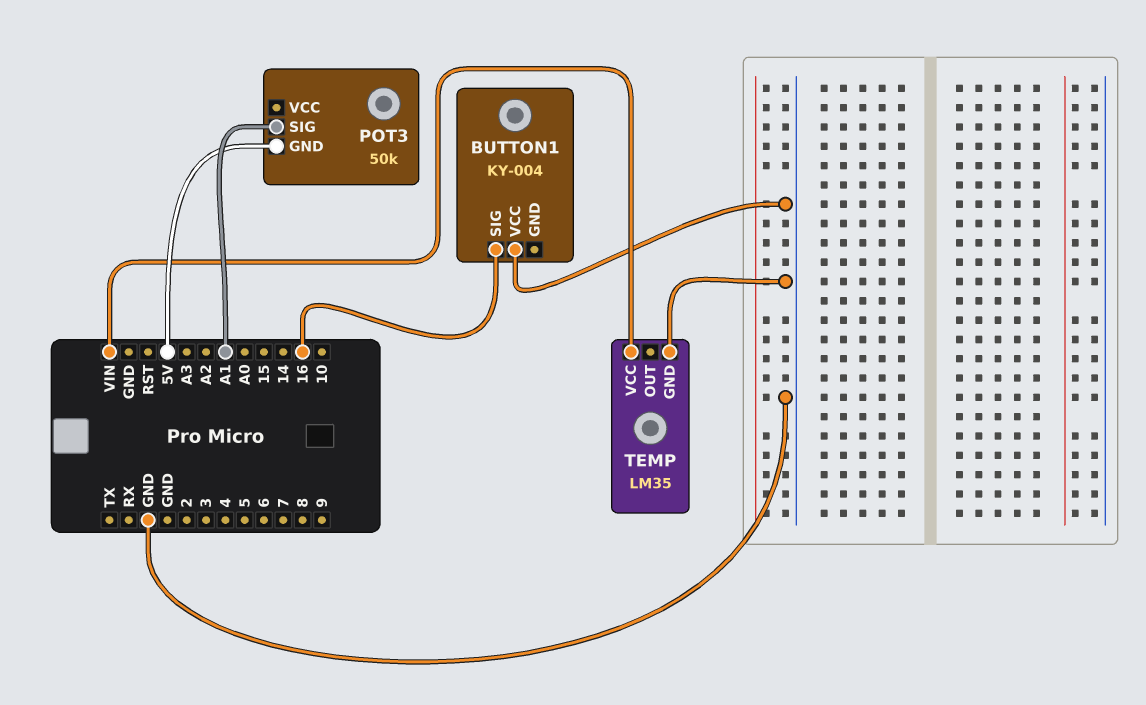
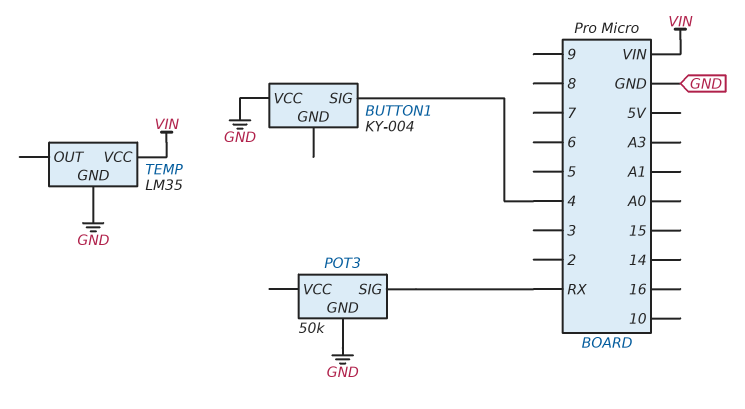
BUTTON1 pin SIG: 16 -> 4
POT3 pin GND: 5V -> GND
POT3 pin SIG: A1 -> RX

